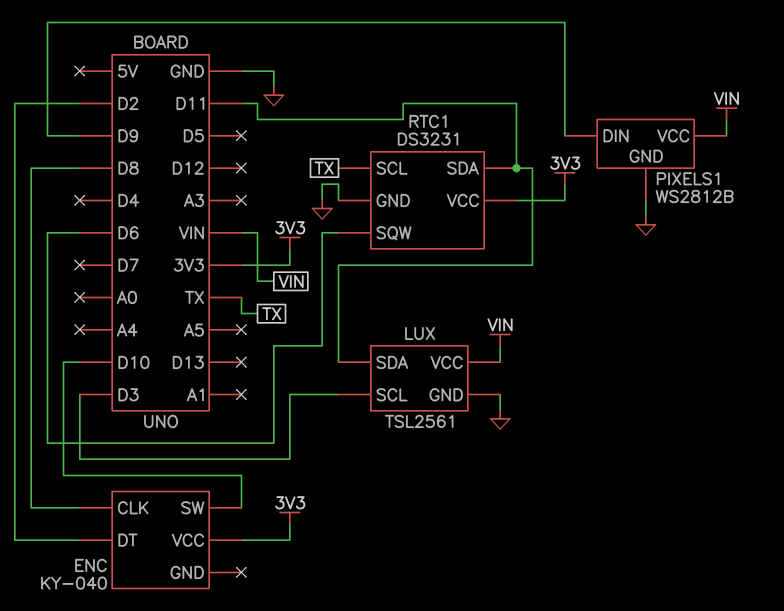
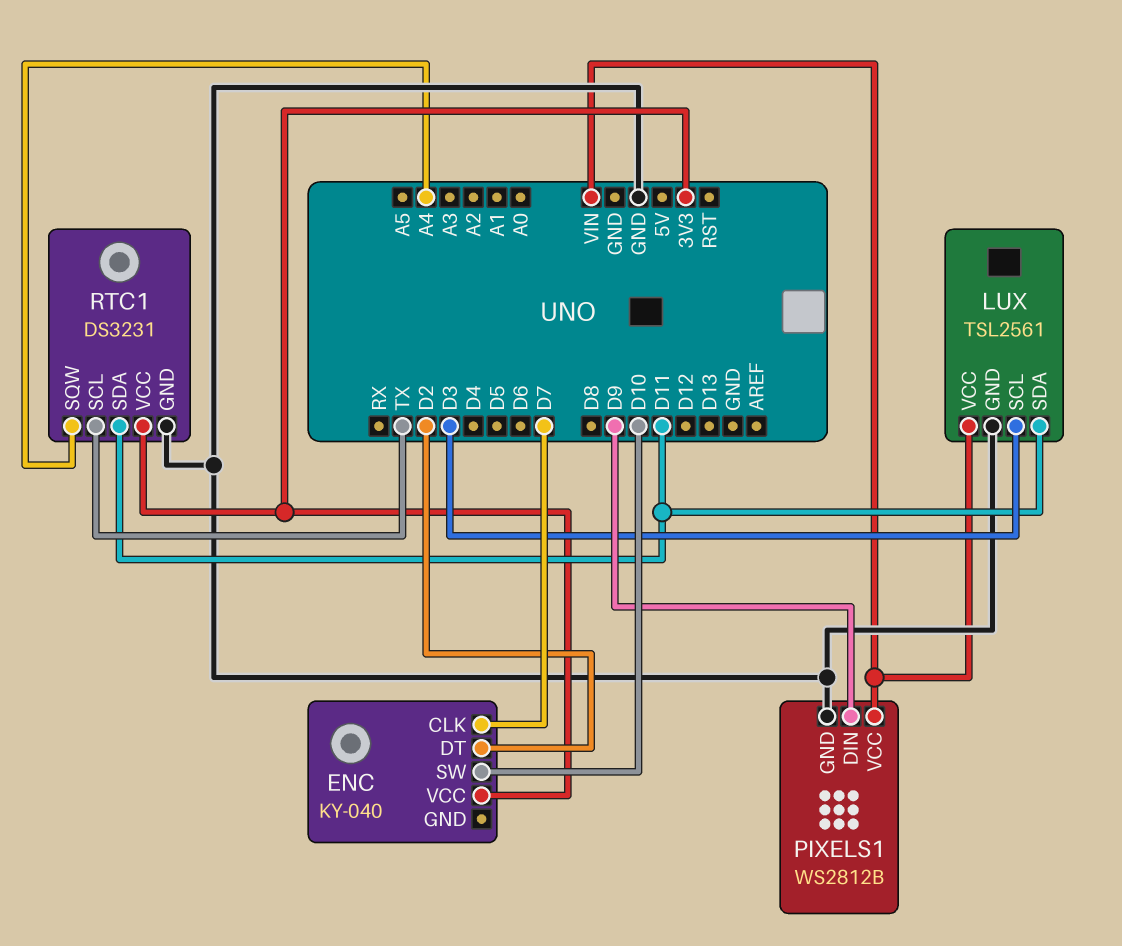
ENC pin CLK: D8 -> D7
RTC1 pin SQW: D6 -> A4

